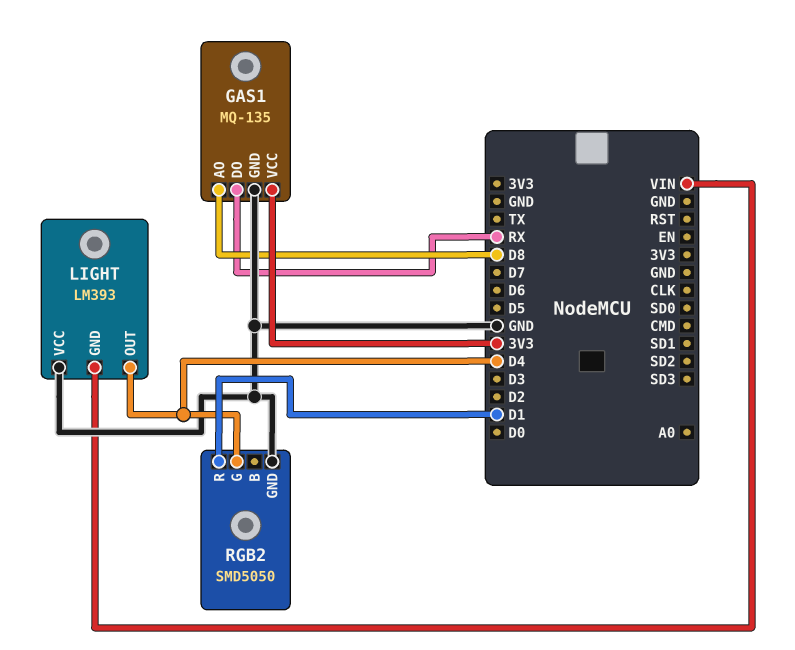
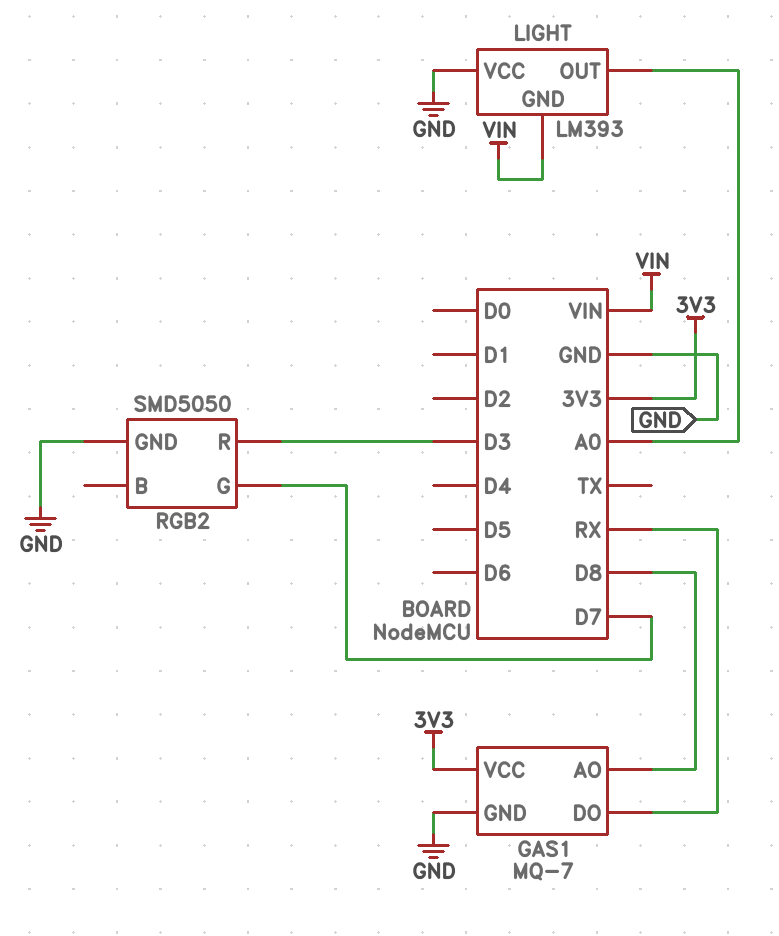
GAS1: MQ-135 -> MQ-7
LIGHT pin OUT: D4 -> A0
RGB2 pin G: D4 -> D7
RGB2 pin R: D1 -> D3

